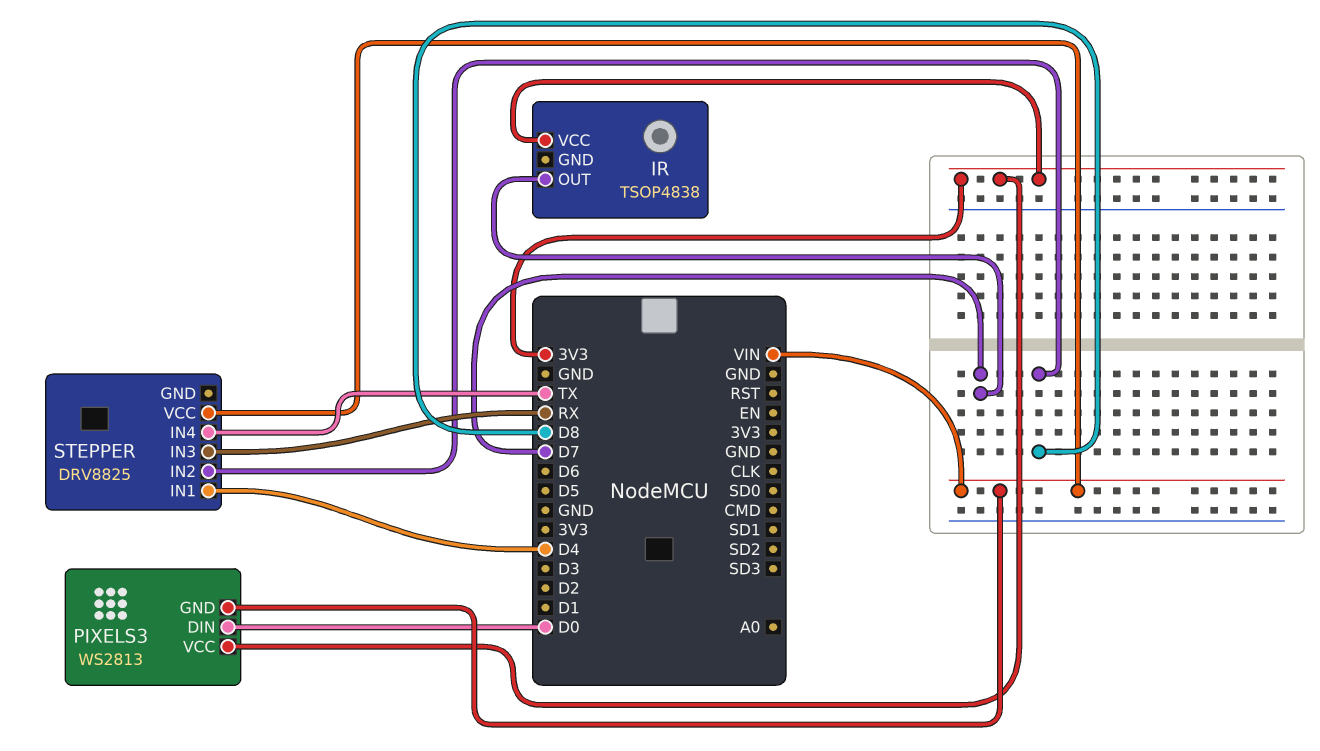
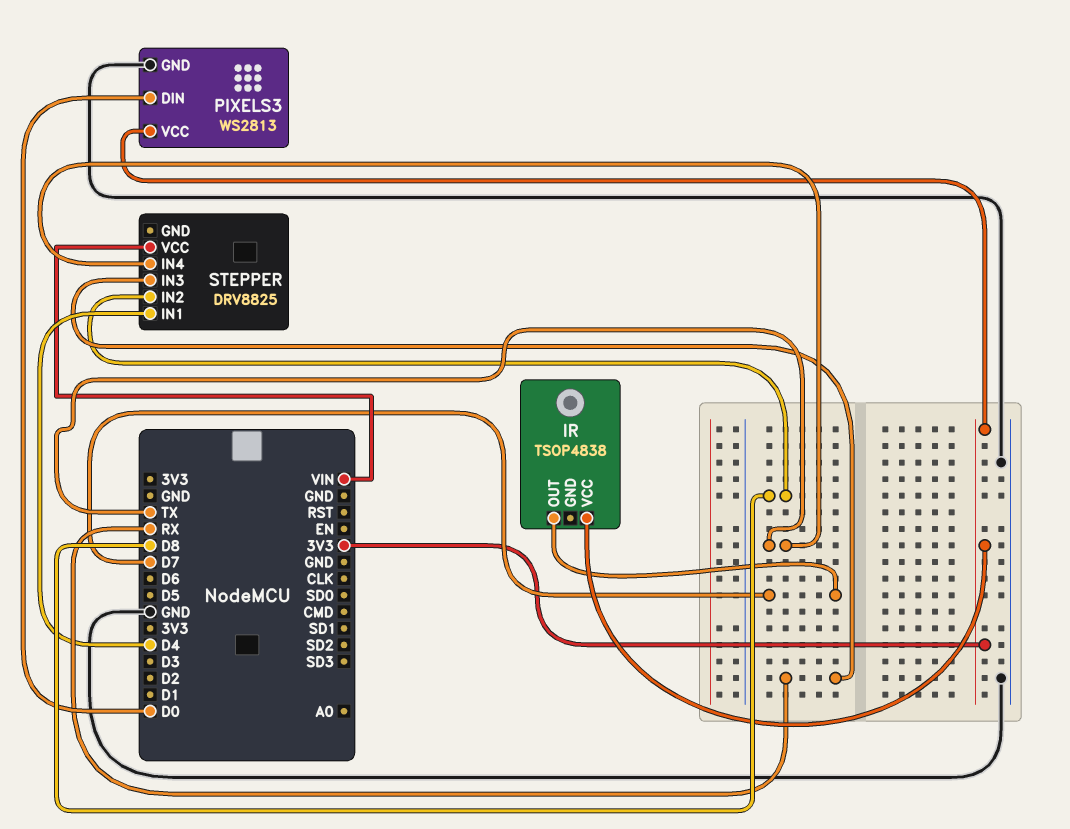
PIXELS3 pin GND: VIN -> GND

